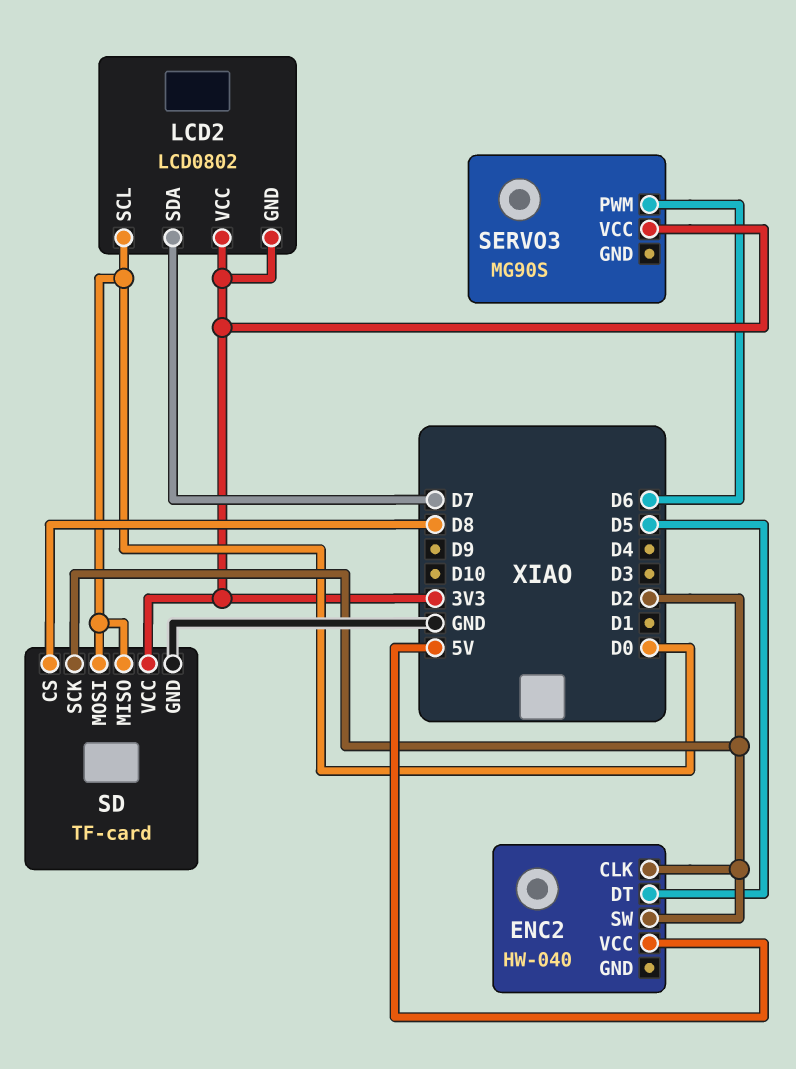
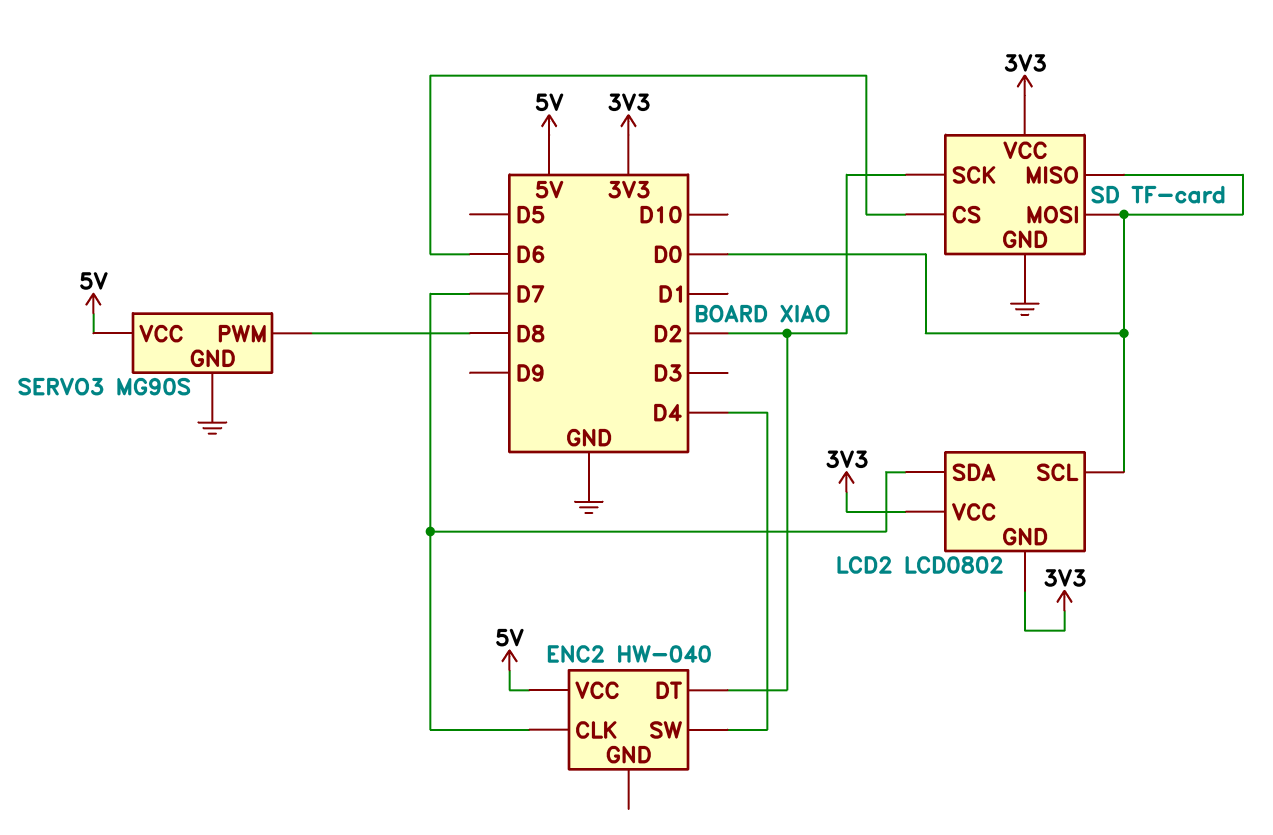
ENC2 pin CLK: D2 -> D7
ENC2 pin DT: D5 -> D2
ENC2 pin SW: D2 -> D4
SD pin CS: D8 -> D6
SERVO3 pin GND: none -> GND
SERVO3 pin PWM: D6 -> D8
SERVO3 pin VCC: 3V3 -> 5V

